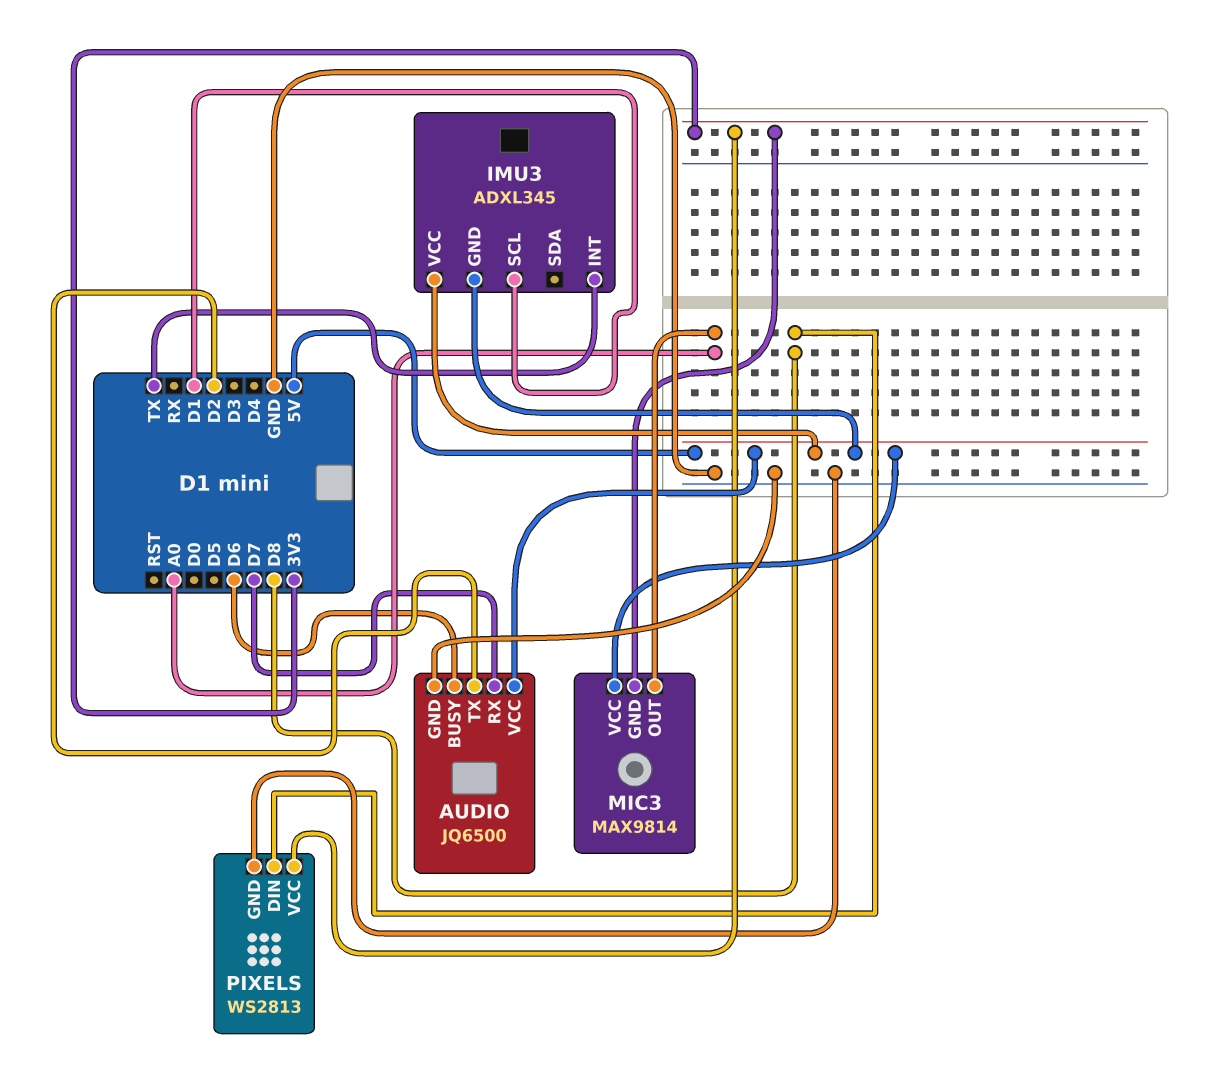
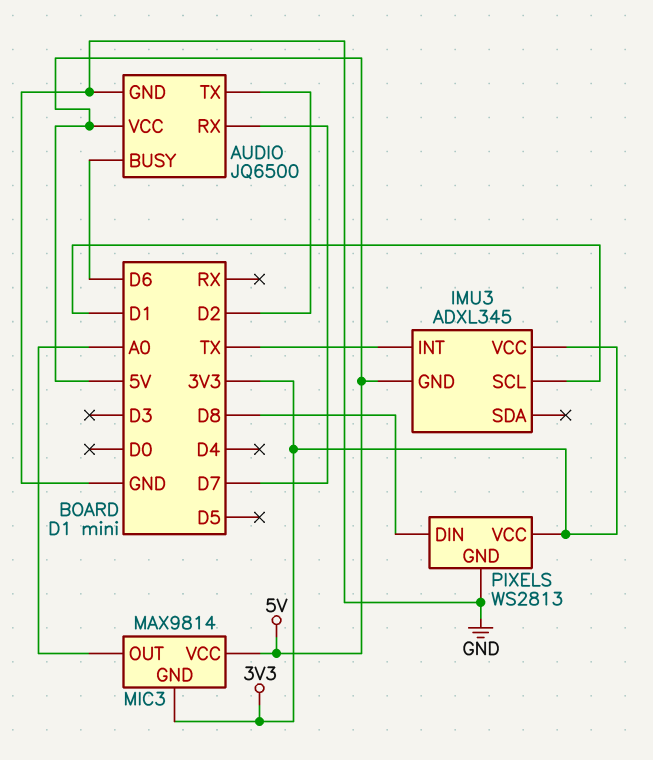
IMU3 pin VCC: 5V -> 3V3

